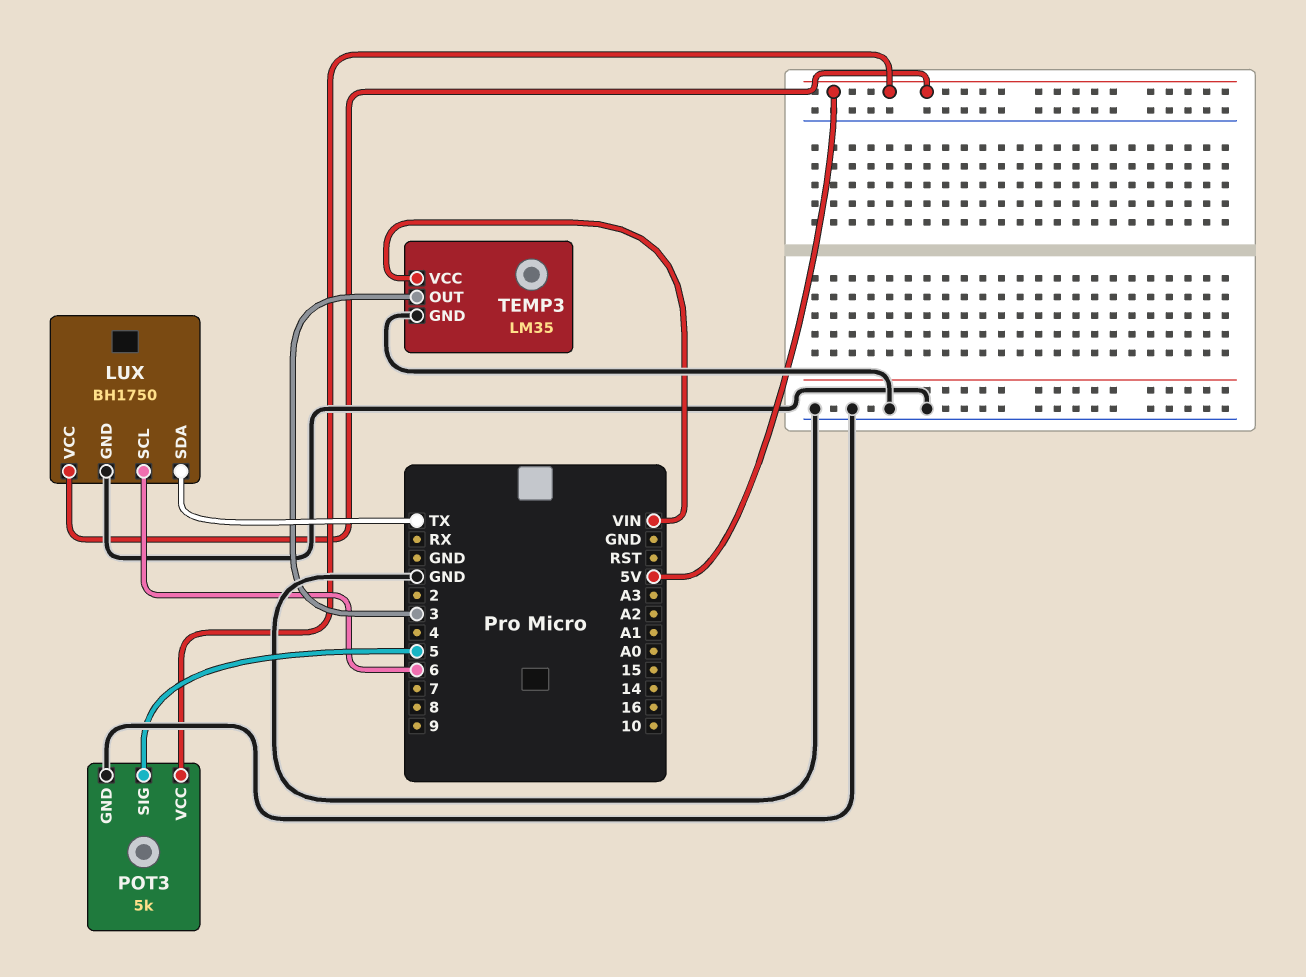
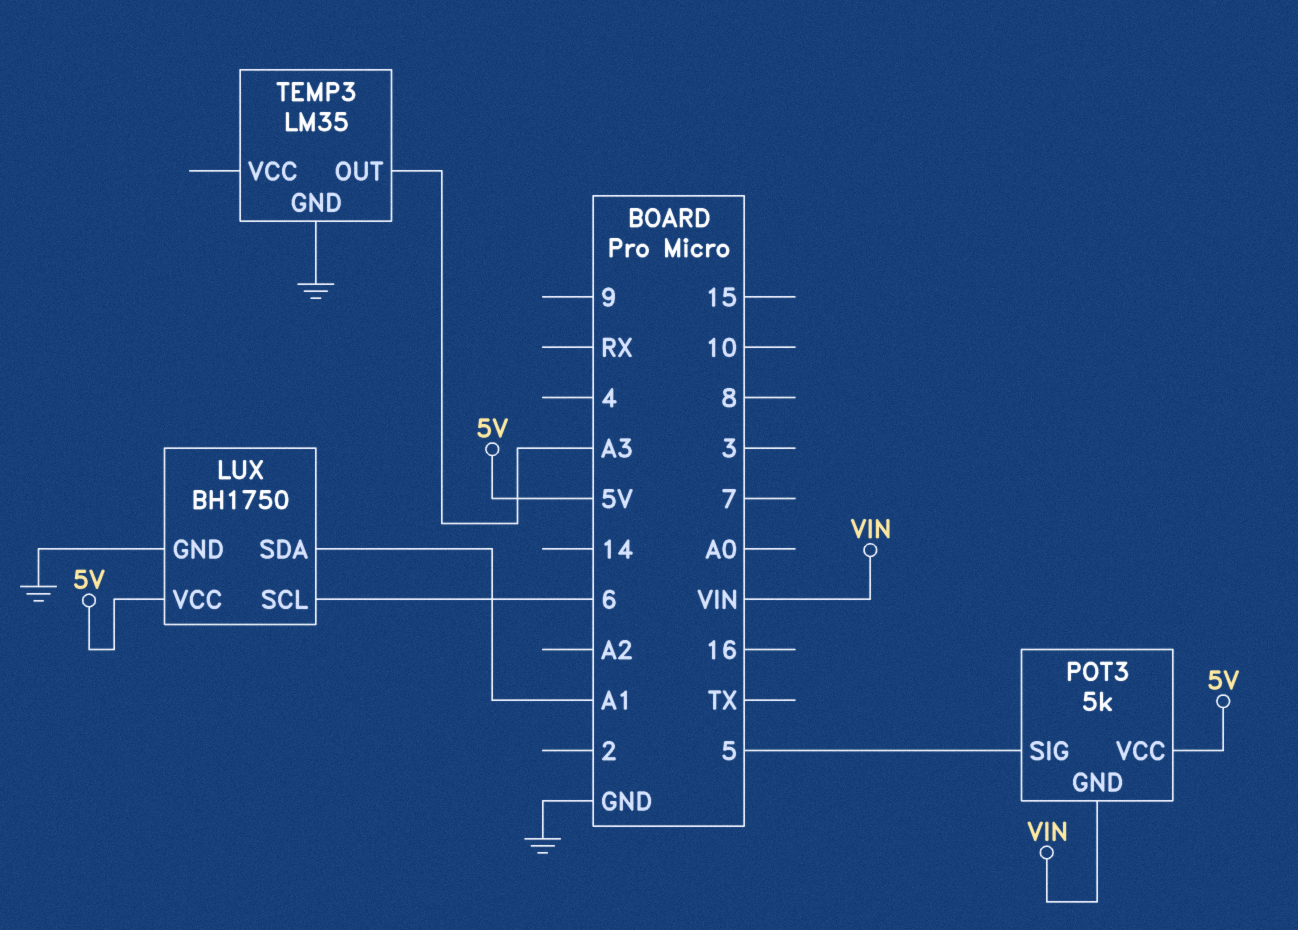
LUX pin SDA: TX -> A1
POT3 pin GND: GND -> VIN
TEMP3 pin OUT: 3 -> A3
TEMP3 pin VCC: VIN -> none

